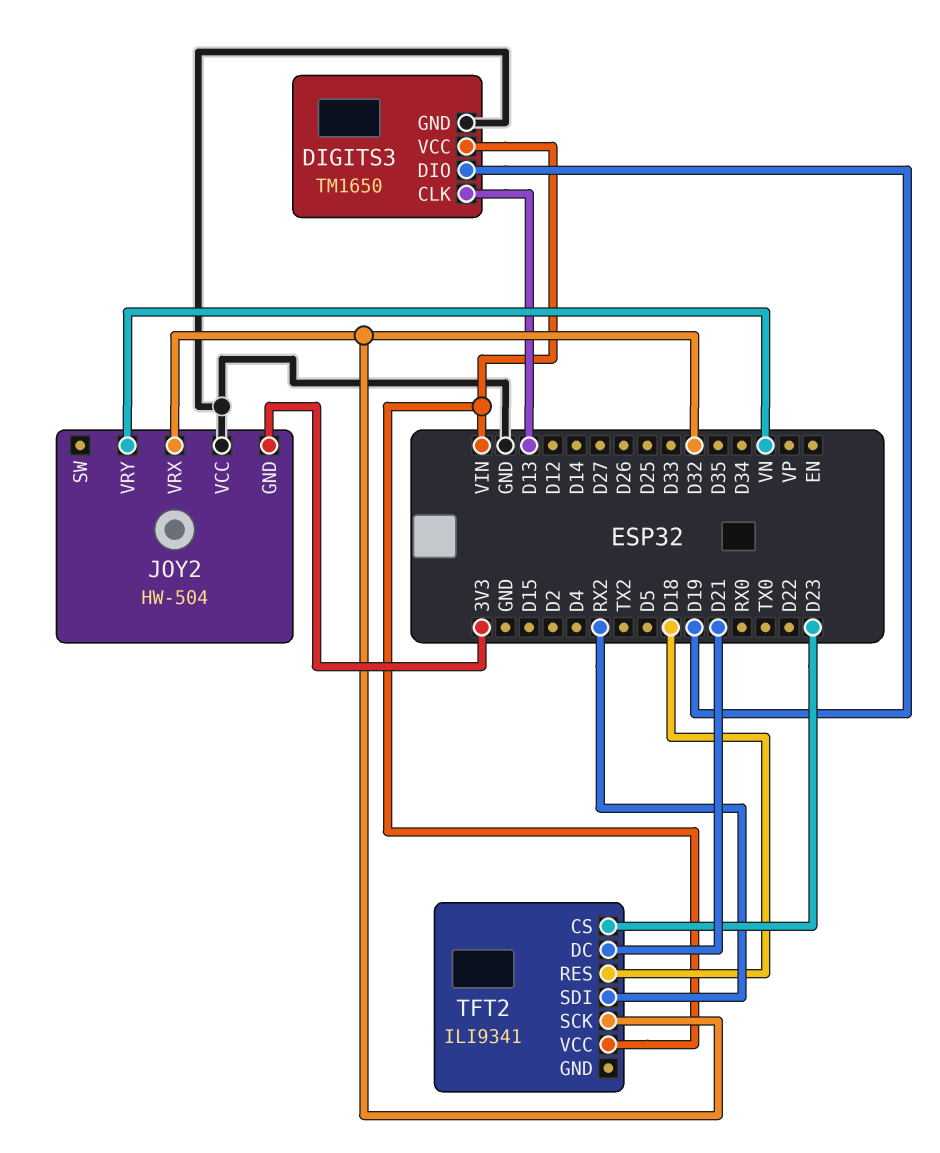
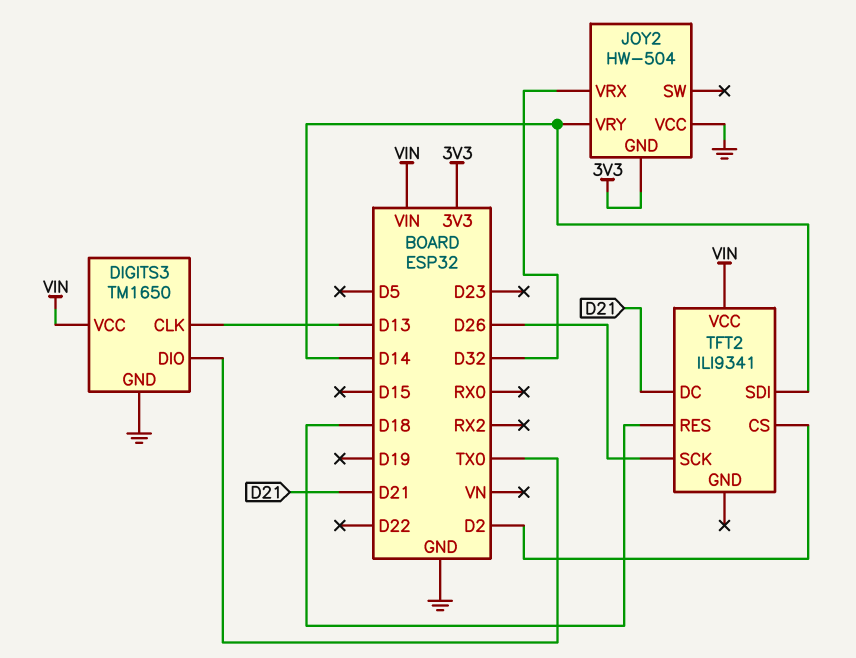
DIGITS3 pin DIO: D19 -> TX0
JOY2 pin VRY: VN -> D14
TFT2 pin CS: D23 -> D2
TFT2 pin SCK: D32 -> D26
TFT2 pin SDI: RX2 -> D14

